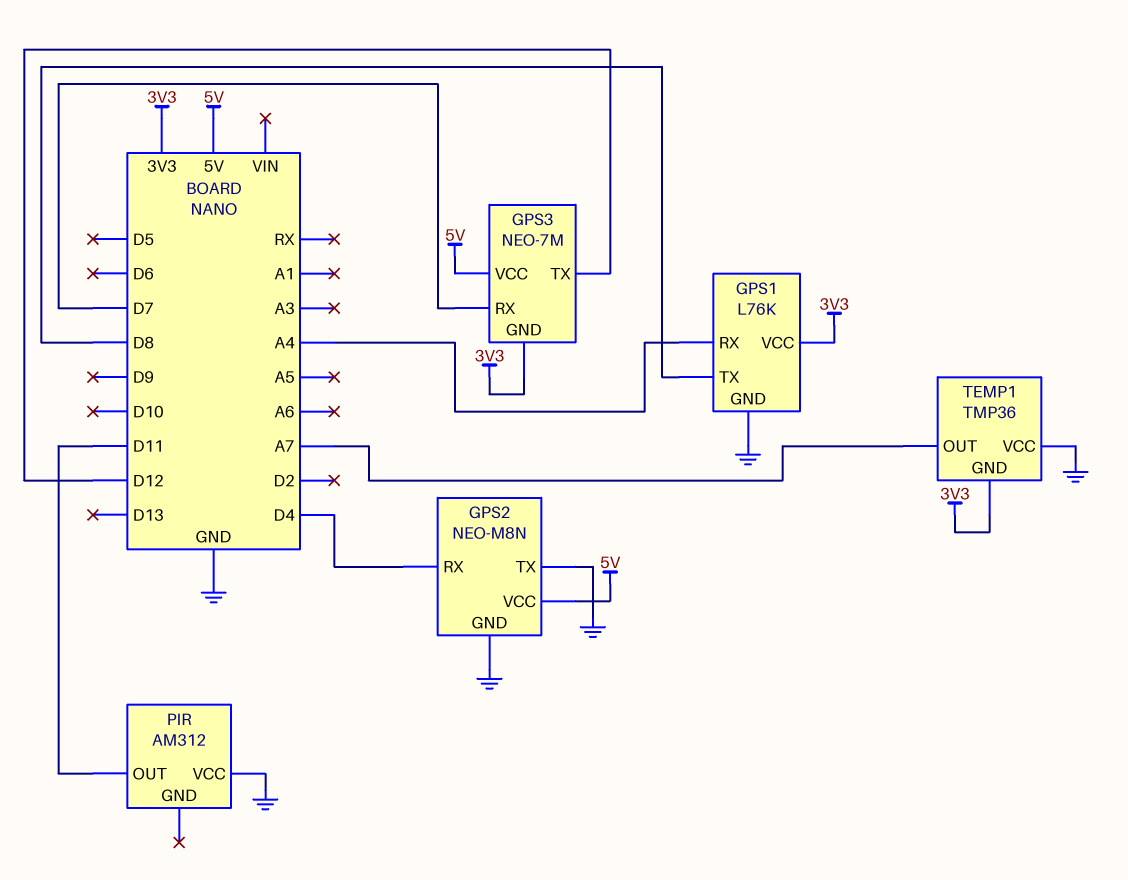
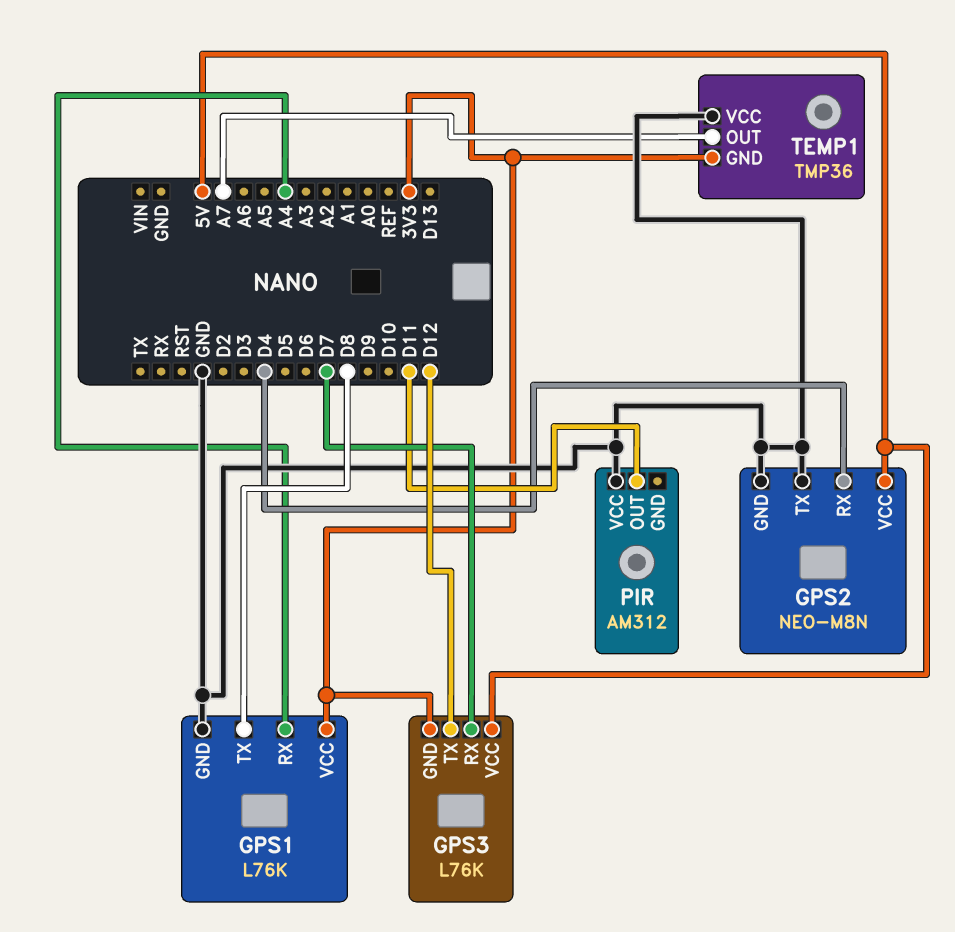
GPS3: NEO-7M -> L76K

